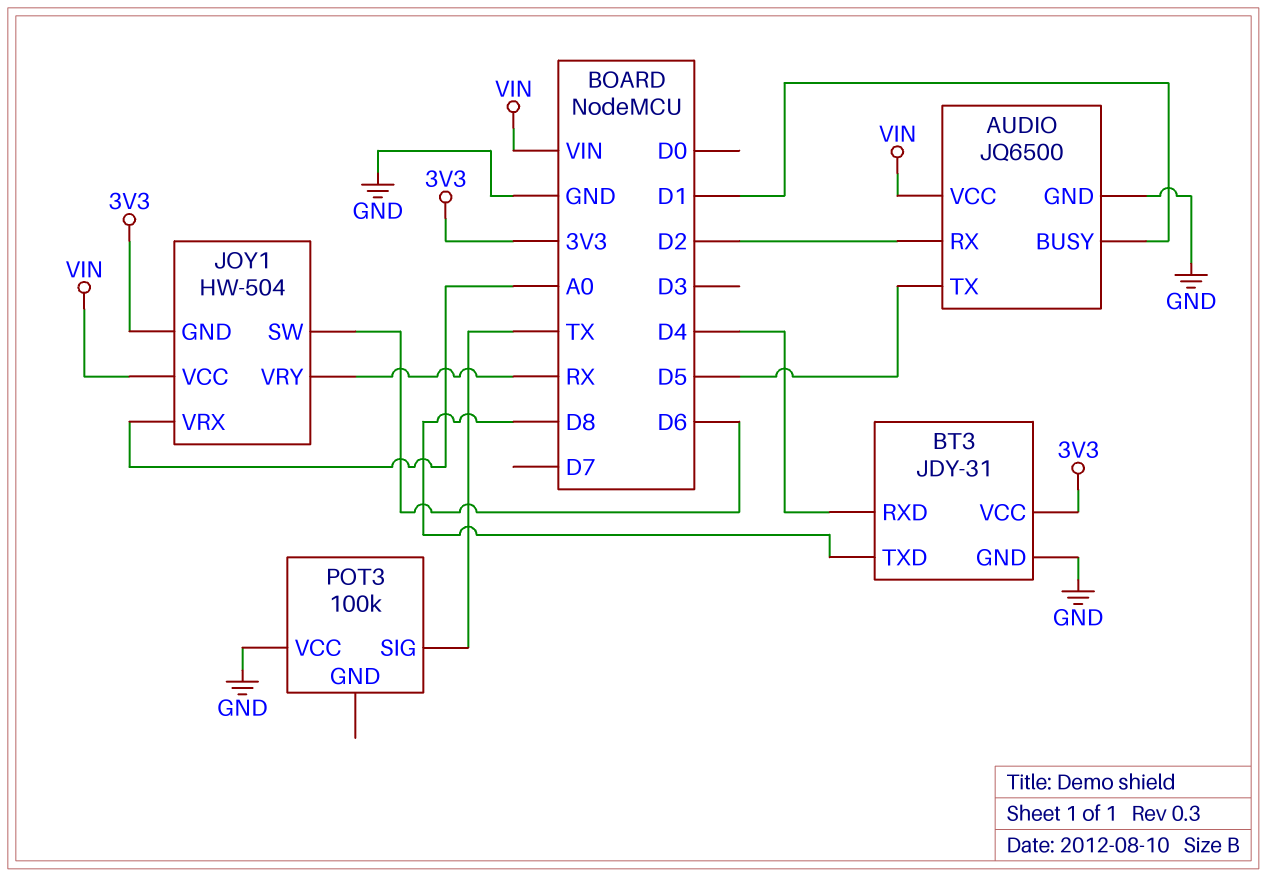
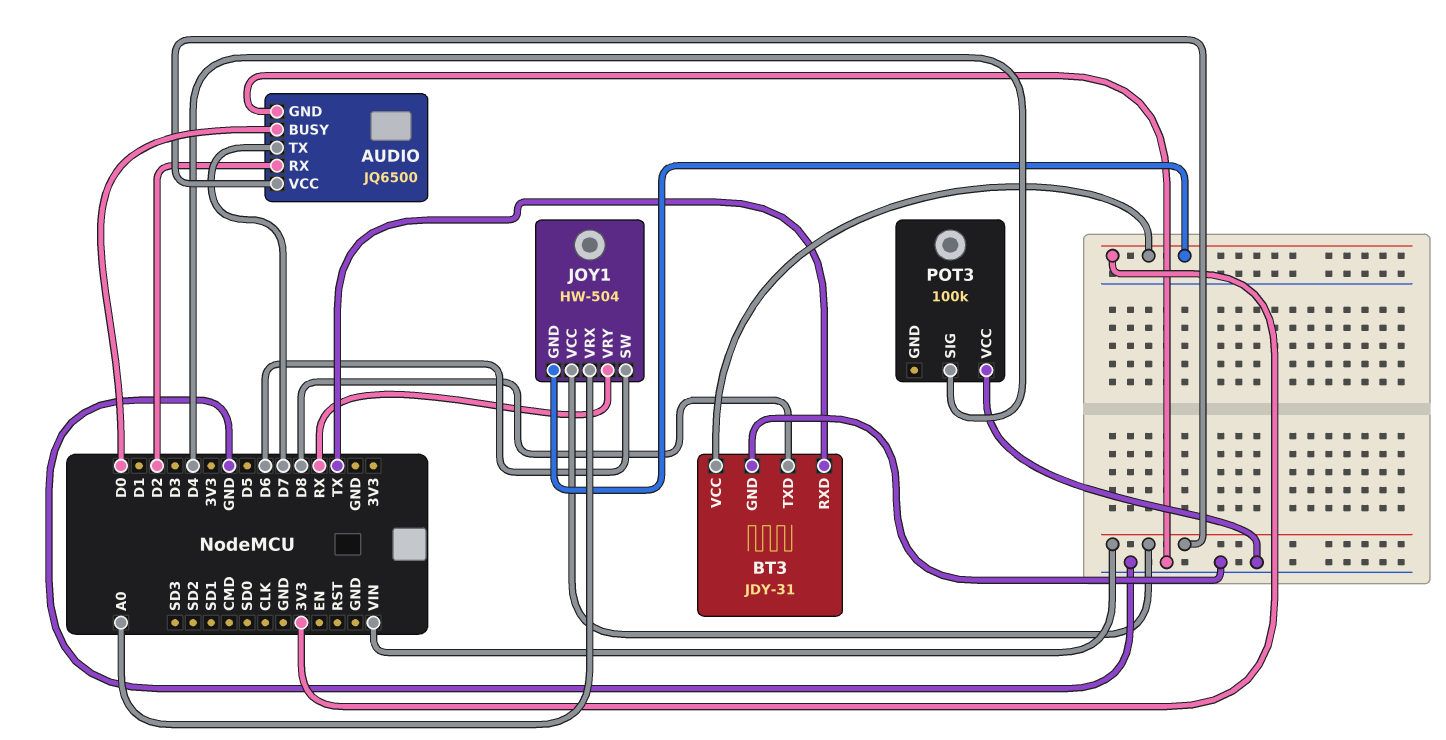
AUDIO pin BUSY: D1 -> D0
AUDIO pin TX: D5 -> D7
BT3 pin RXD: D4 -> TX
POT3 pin SIG: TX -> D4

